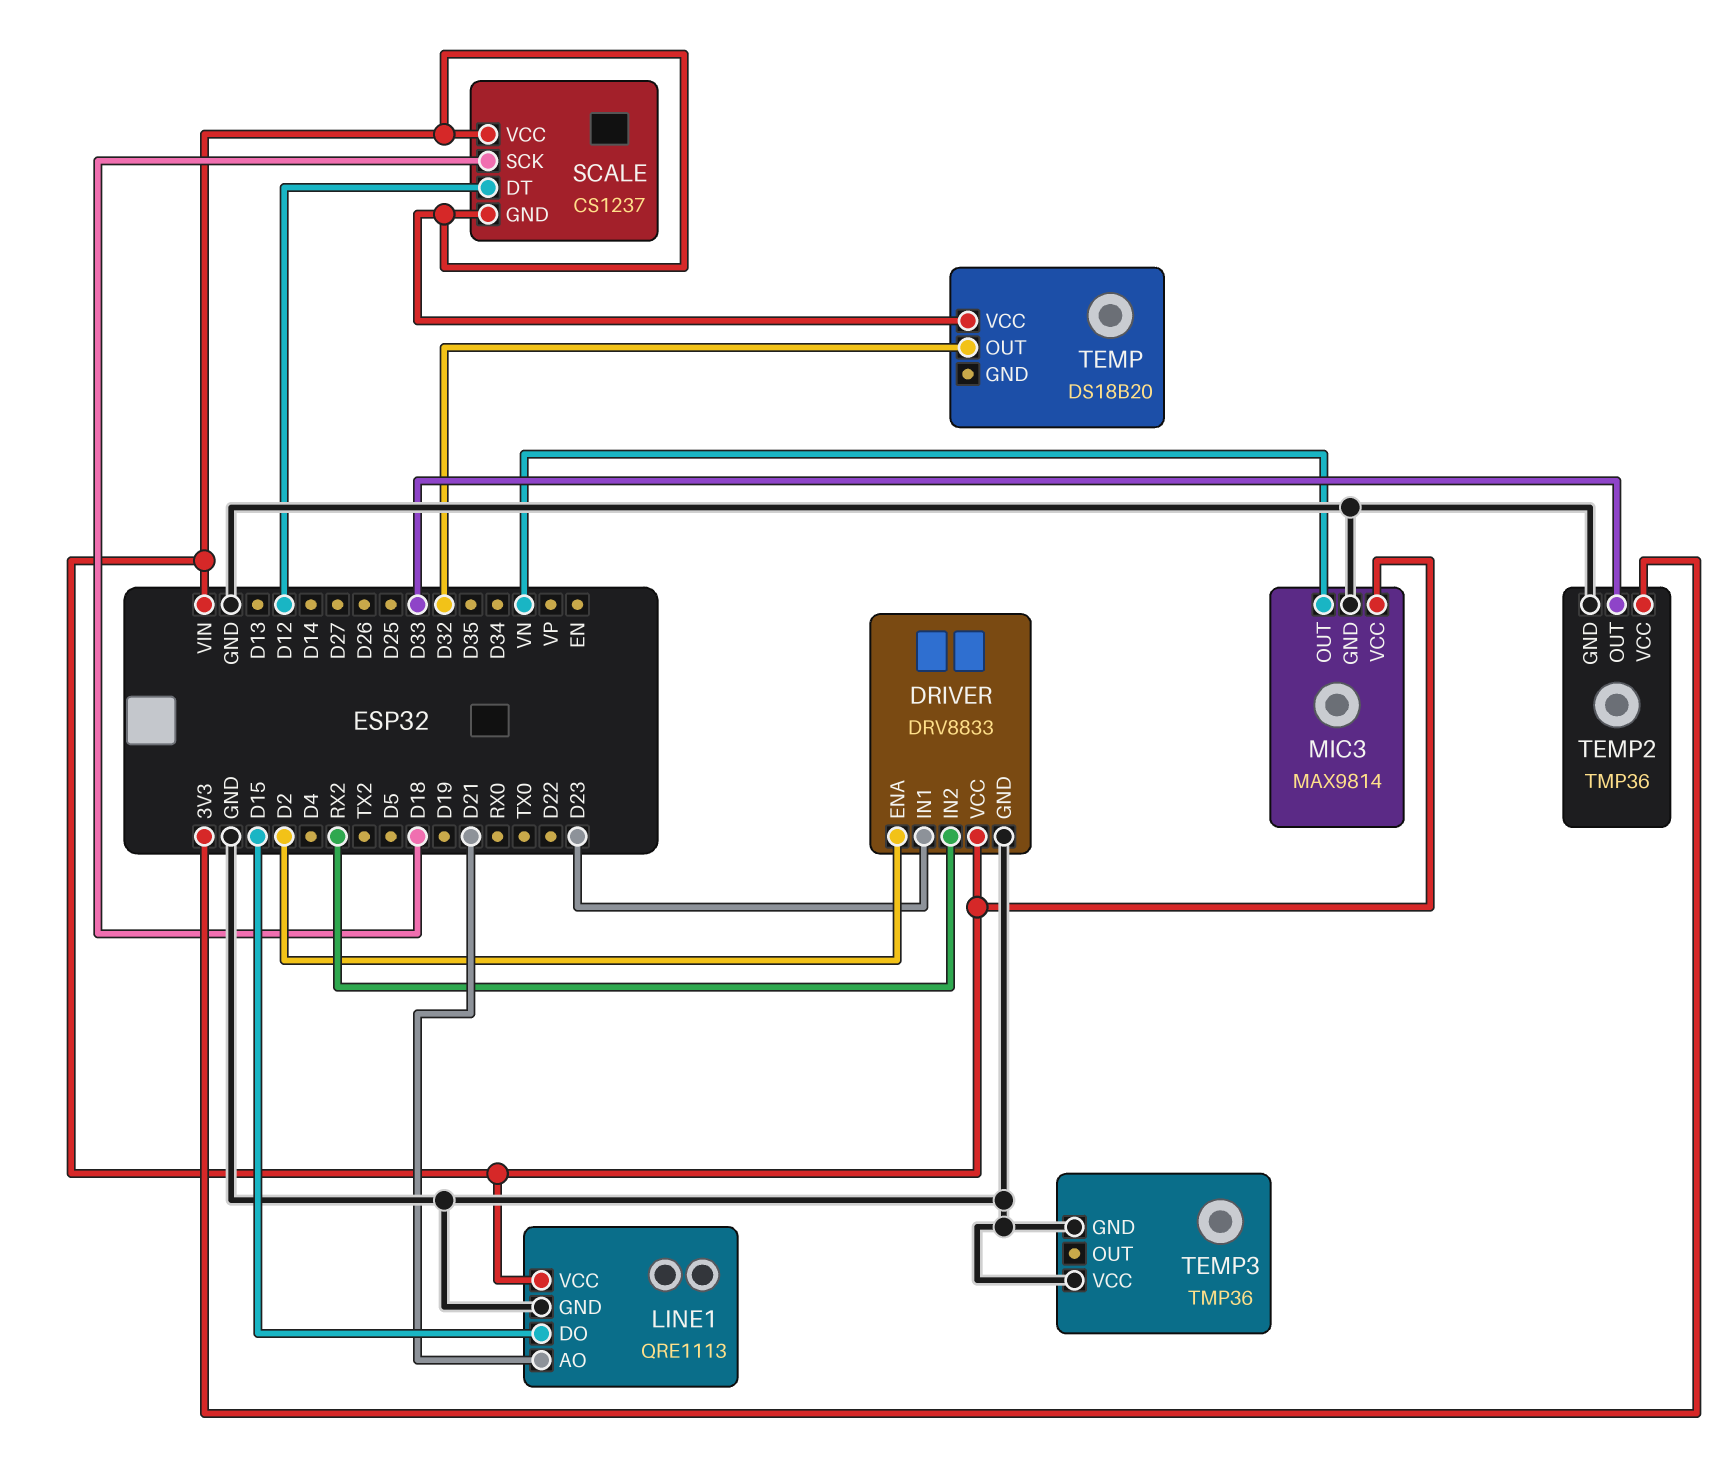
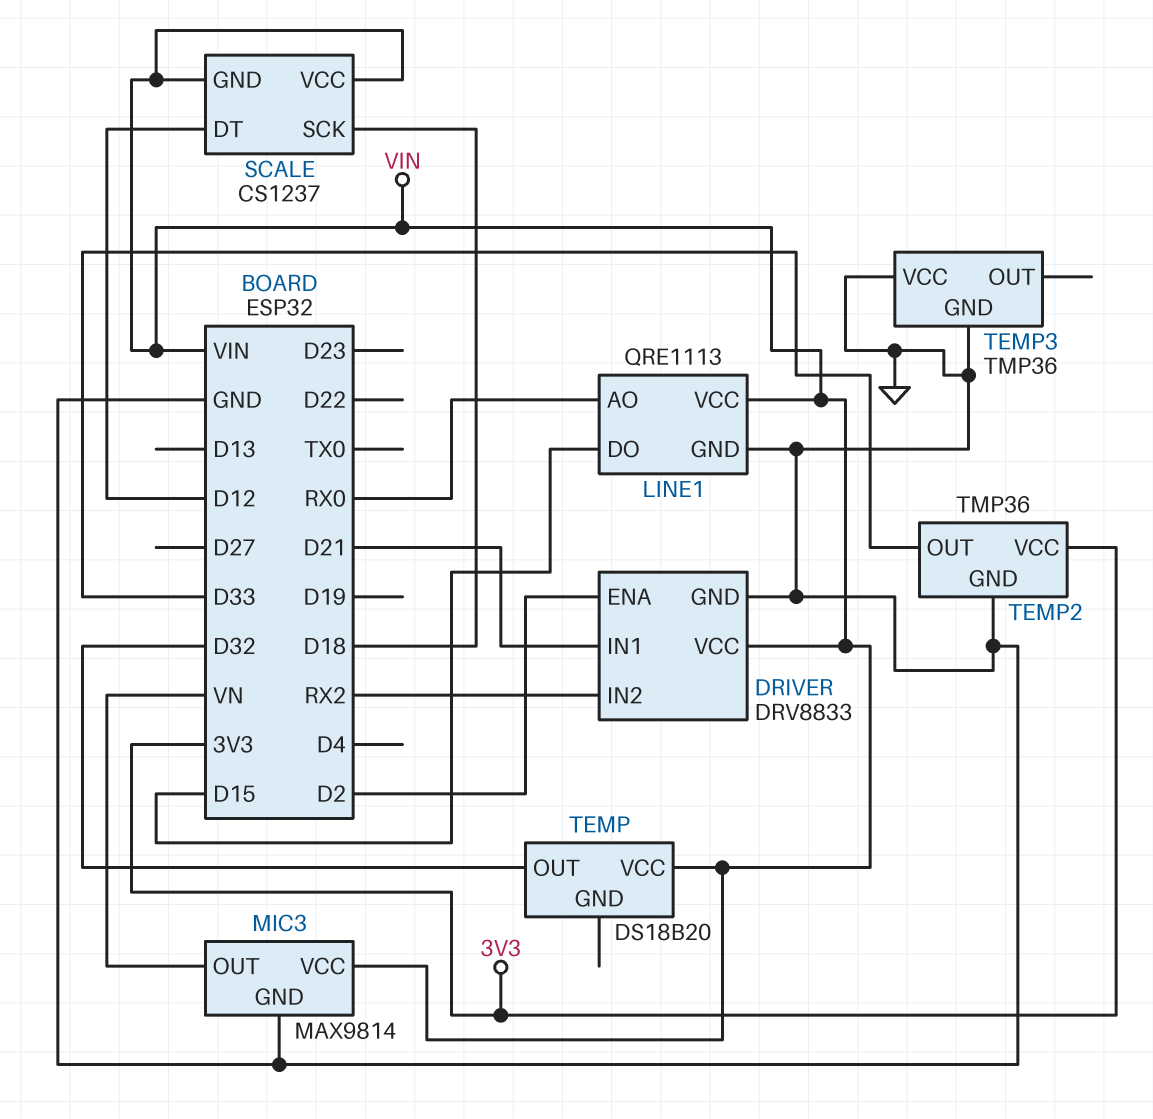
DRIVER pin IN1: D23 -> D21
LINE1 pin AO: D21 -> RX0

